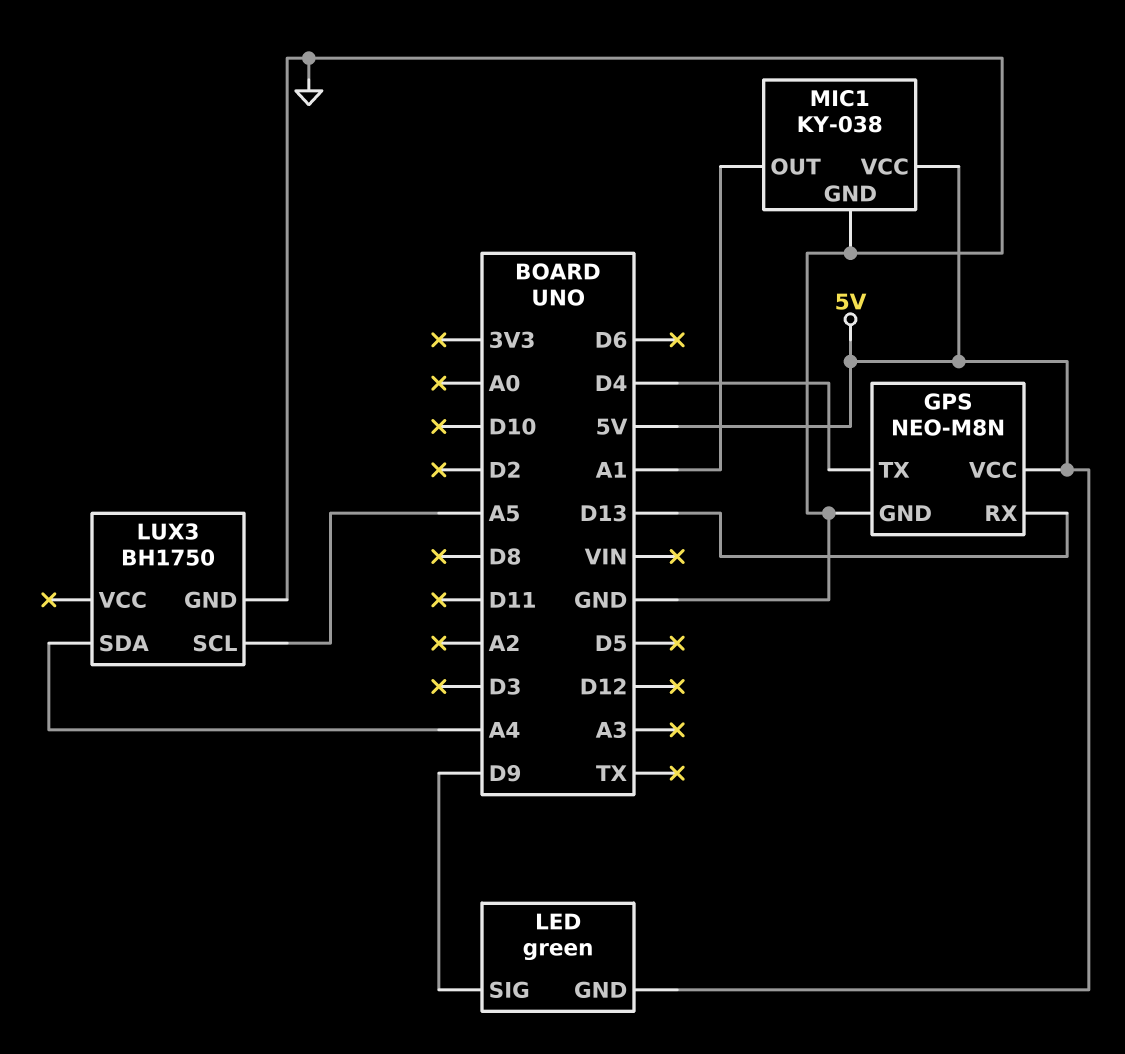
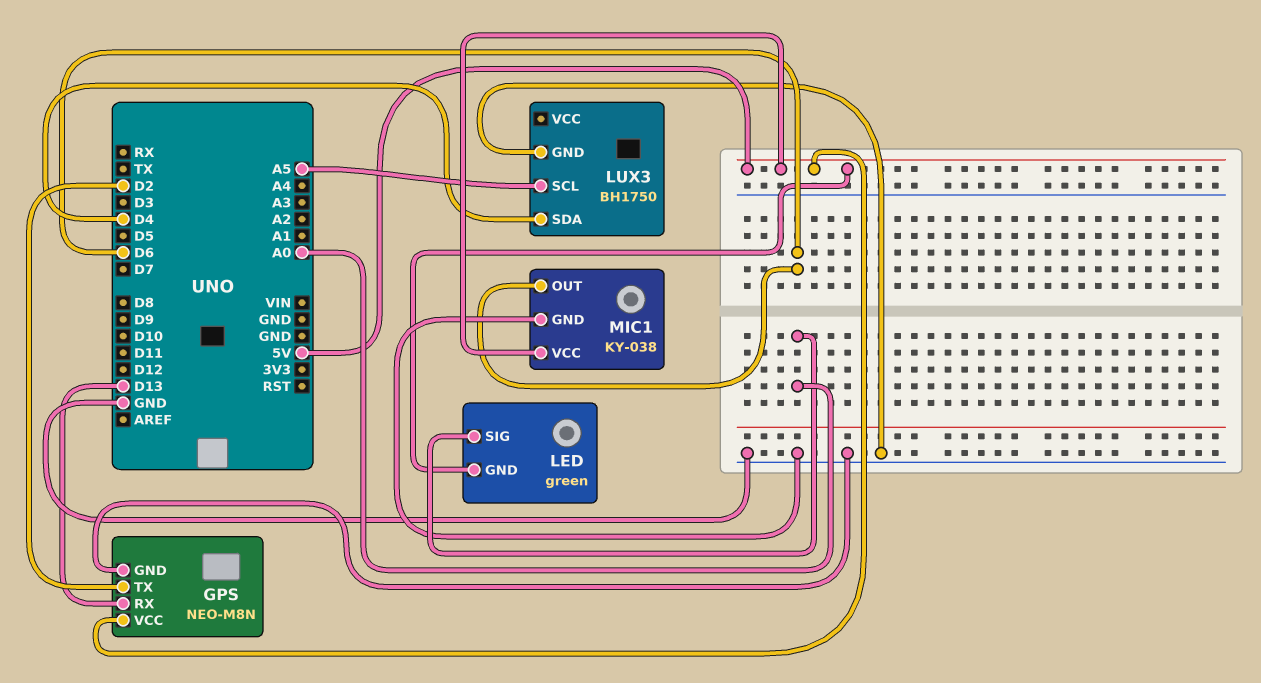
GPS pin TX: D4 -> D2
LED pin SIG: D9 -> A0
LUX3 pin SDA: A4 -> D4
MIC1 pin OUT: A1 -> D6

